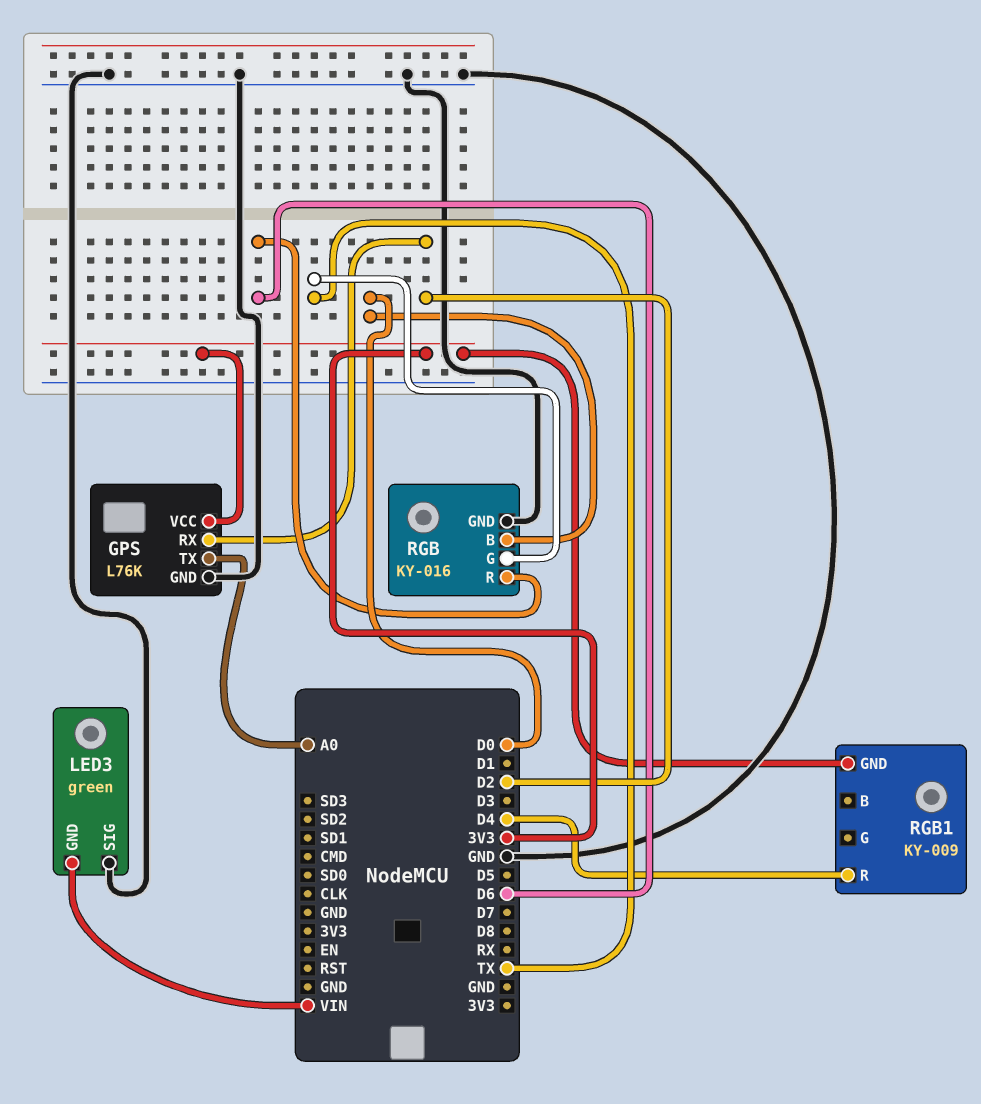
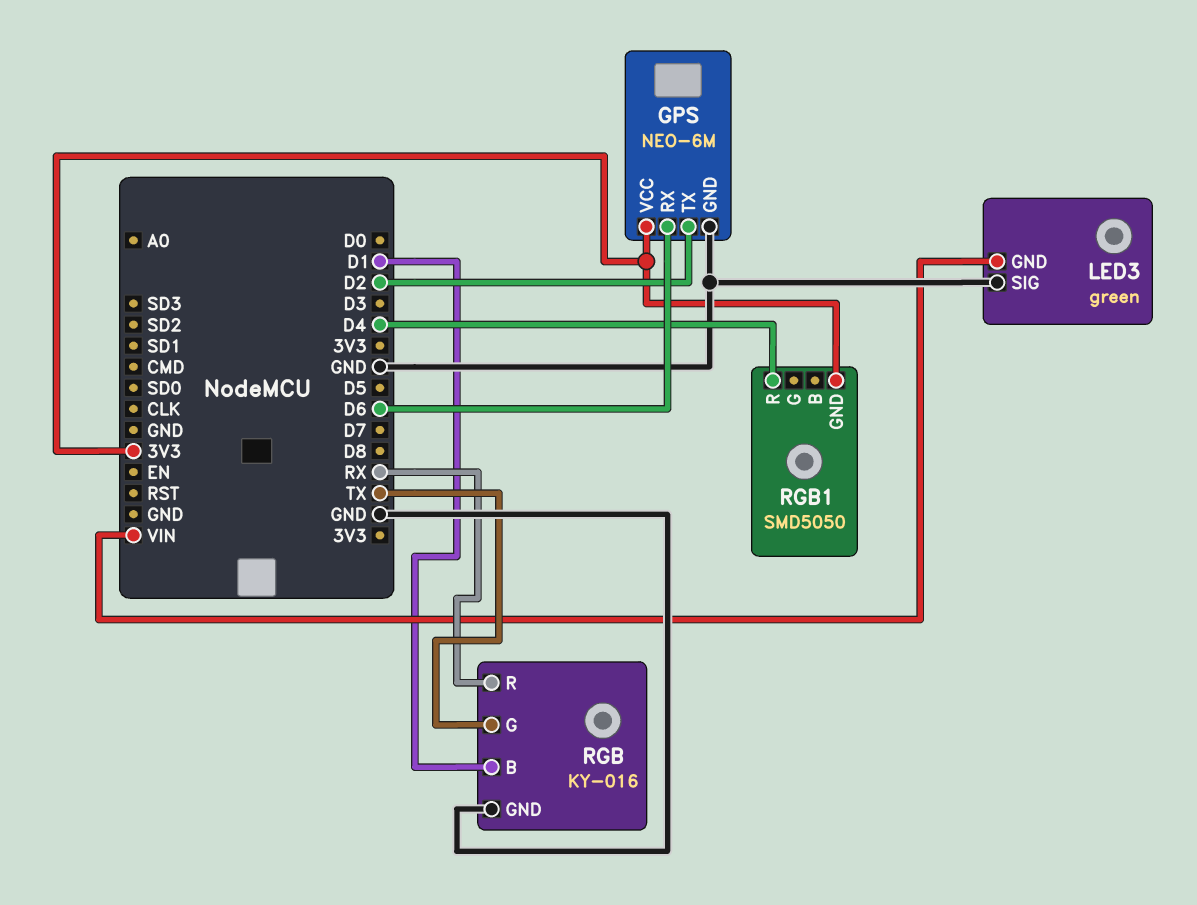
GPS: L76K -> NEO-6M
GPS pin RX: D2 -> D6
GPS pin TX: A0 -> D2
RGB pin B: D0 -> D1
RGB pin R: D6 -> RX
RGB1: KY-009 -> SMD5050

